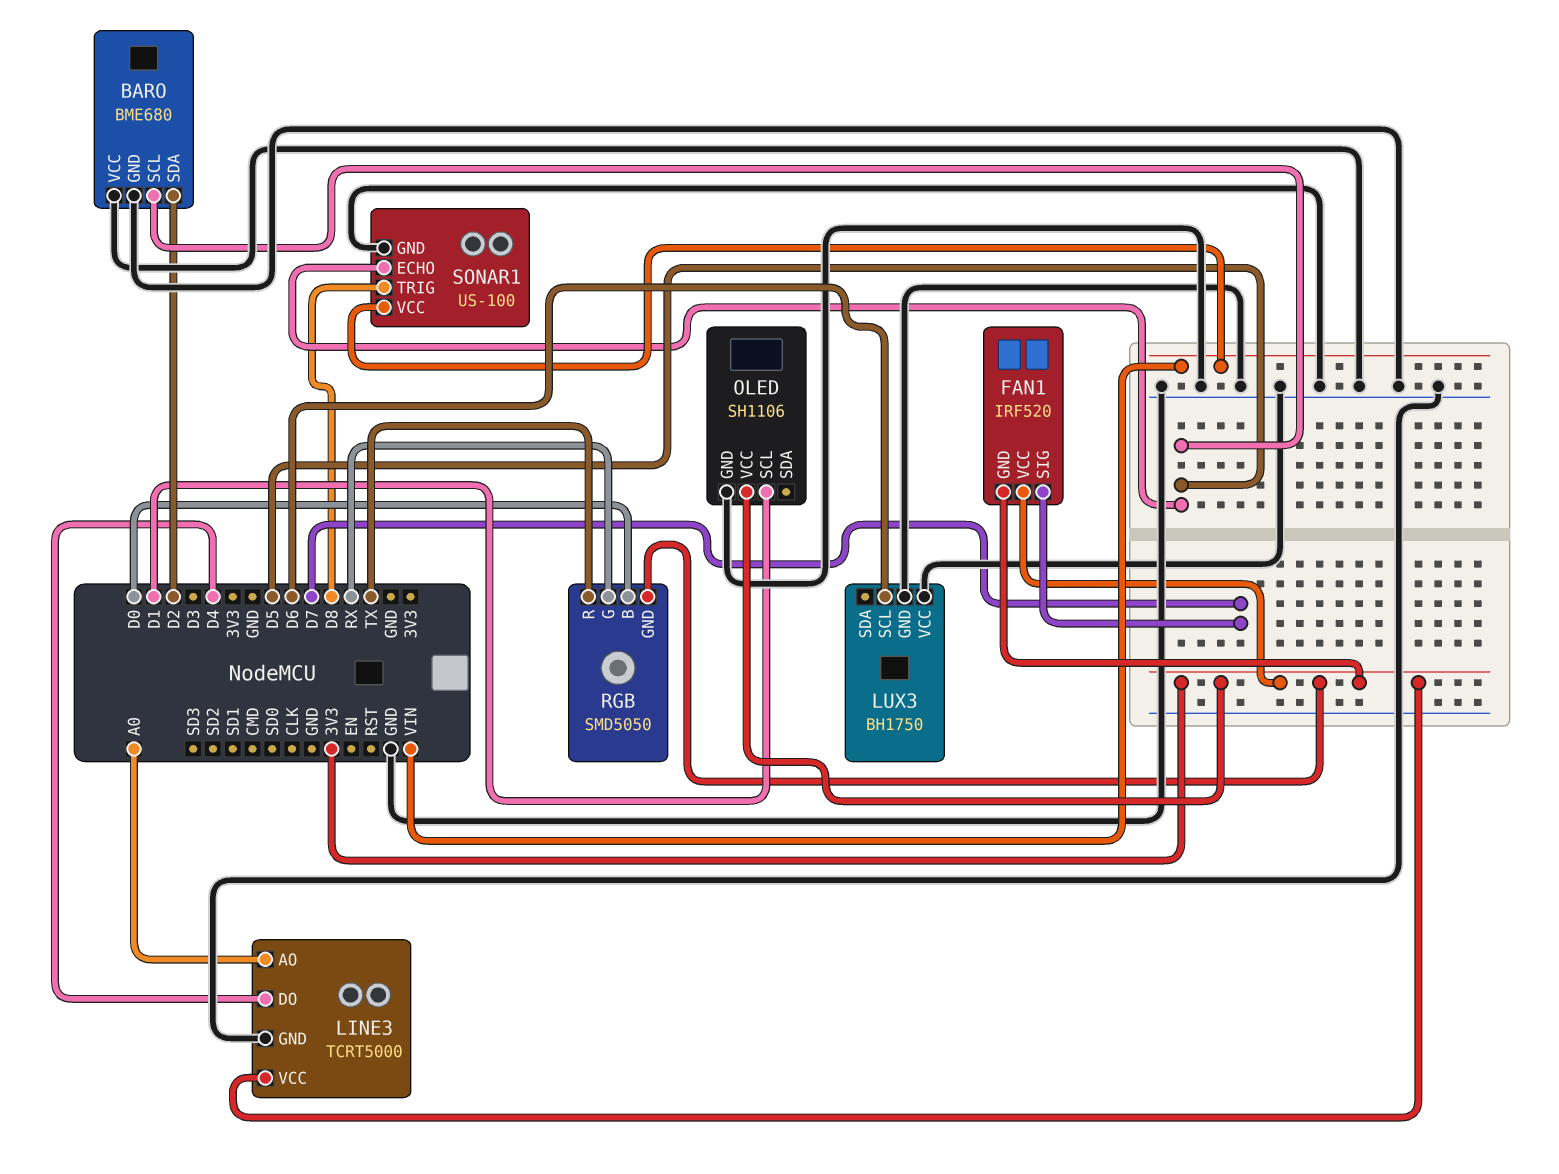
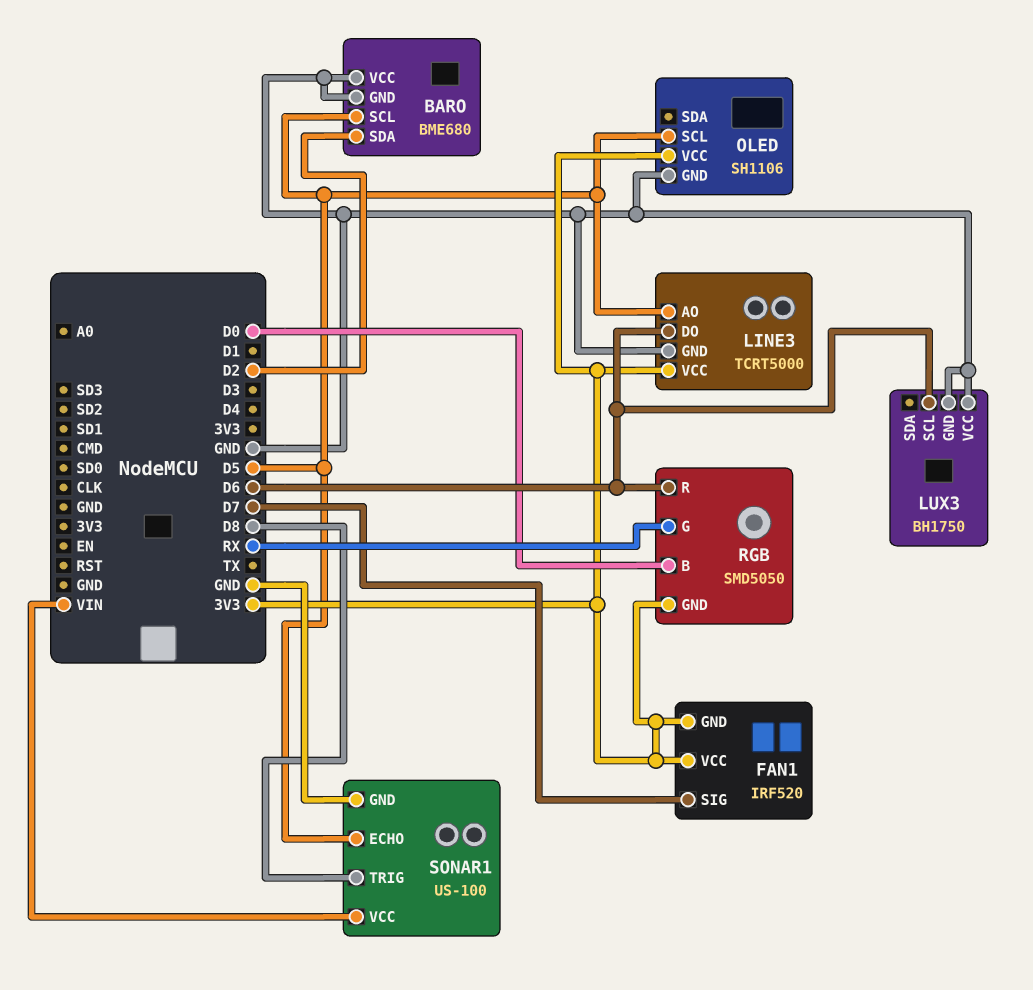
LINE3 pin AO: A0 -> D5
LINE3 pin DO: D4 -> D6
OLED pin SCL: D1 -> D5
RGB pin R: TX -> D6

